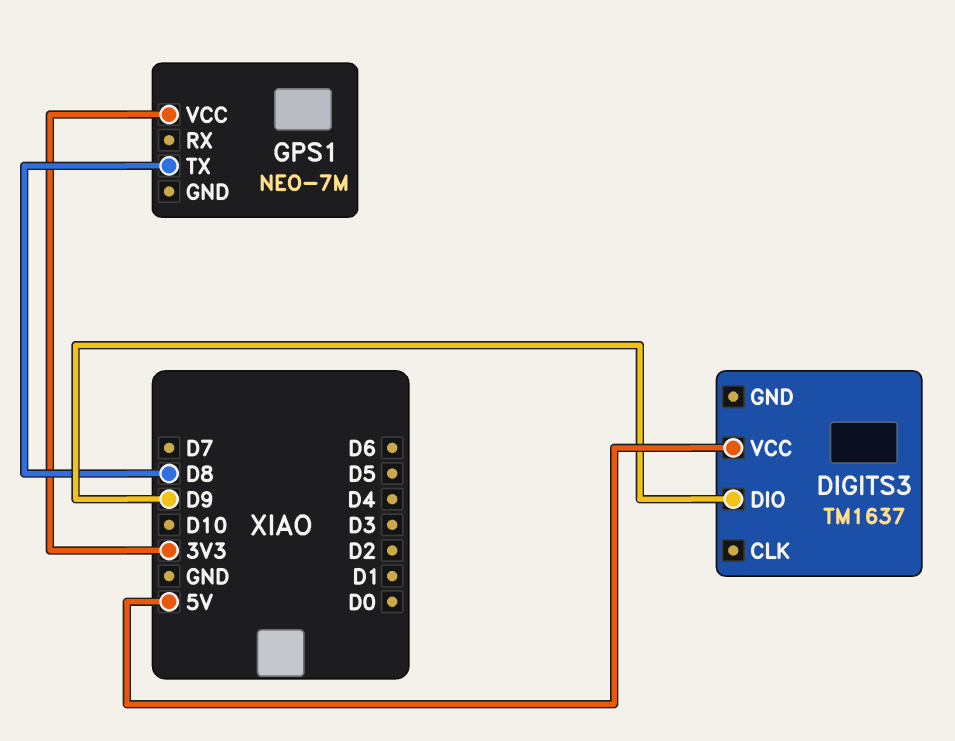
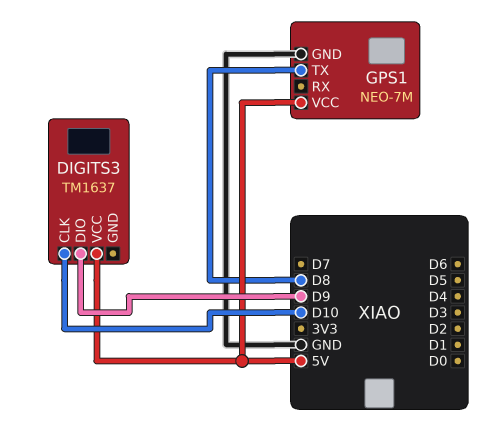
DIGITS3 pin CLK: none -> D10
GPS1 pin GND: none -> GND
GPS1 pin VCC: 3V3 -> 5V

